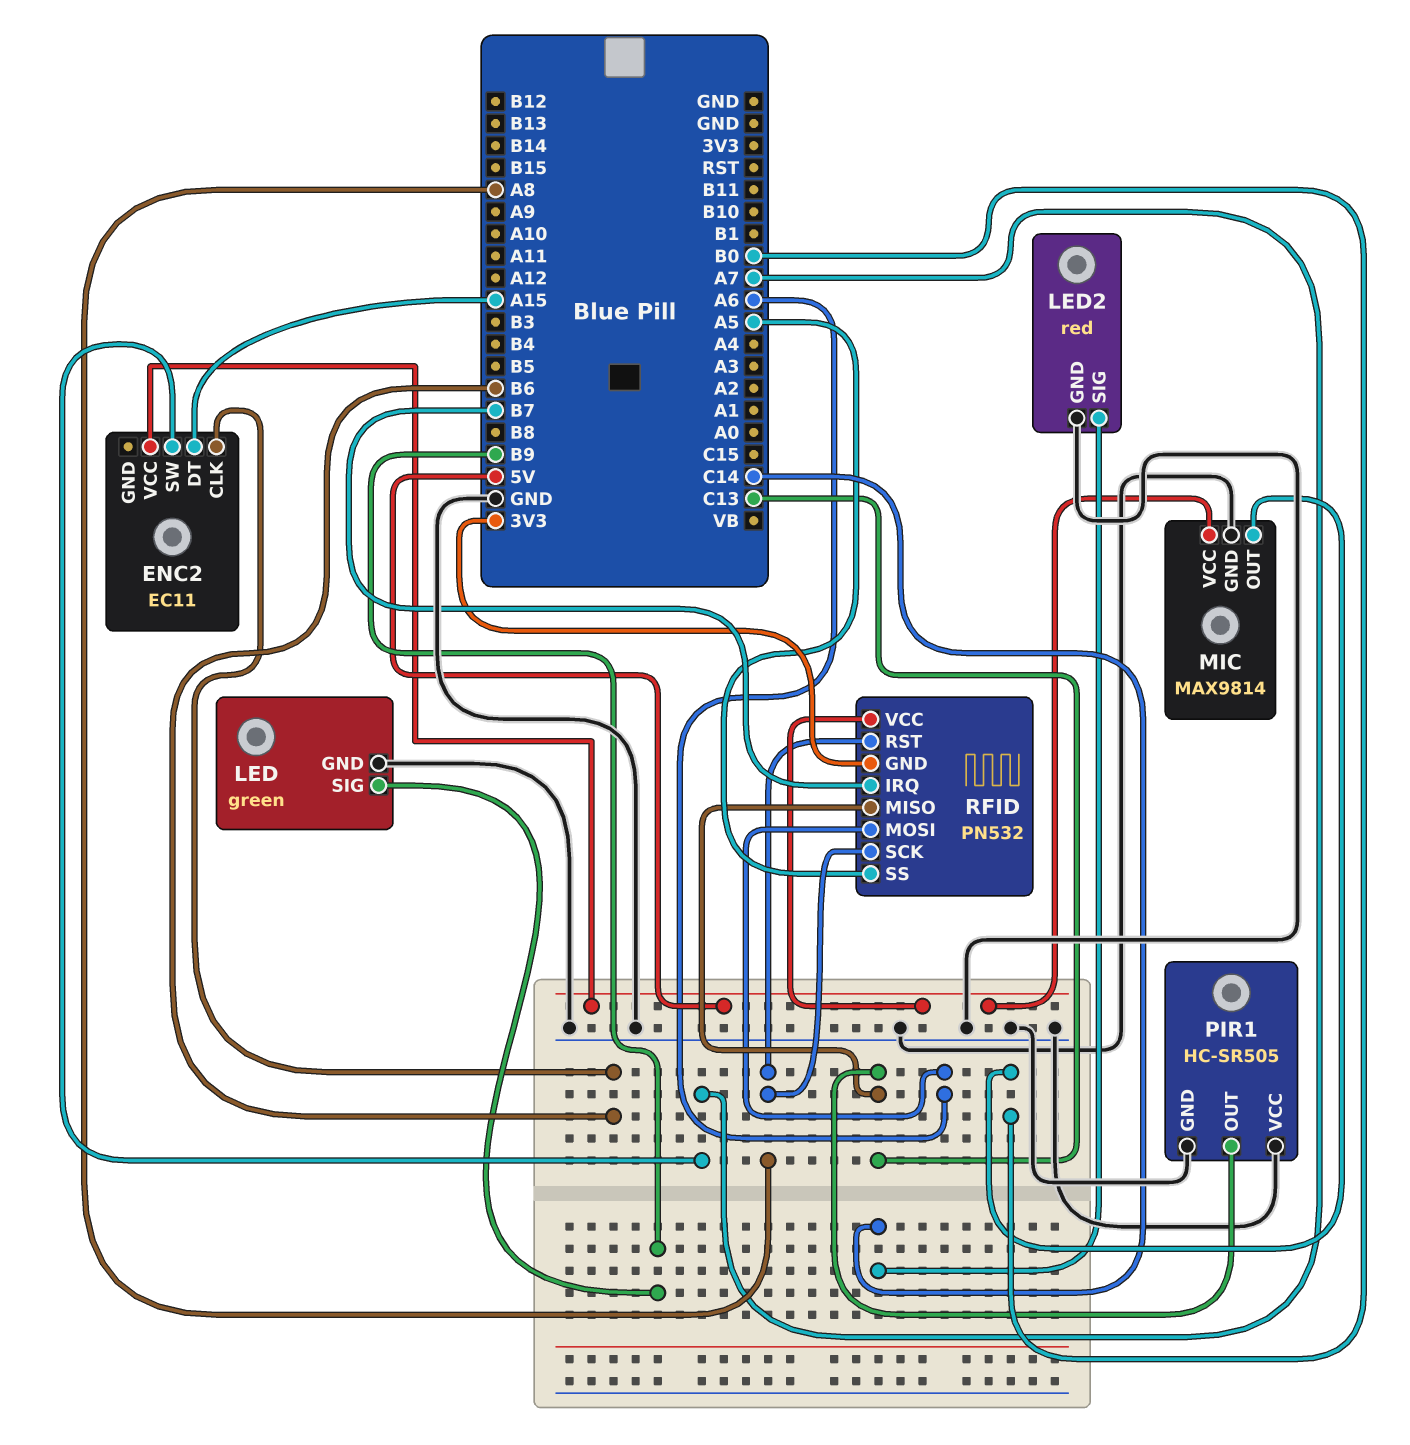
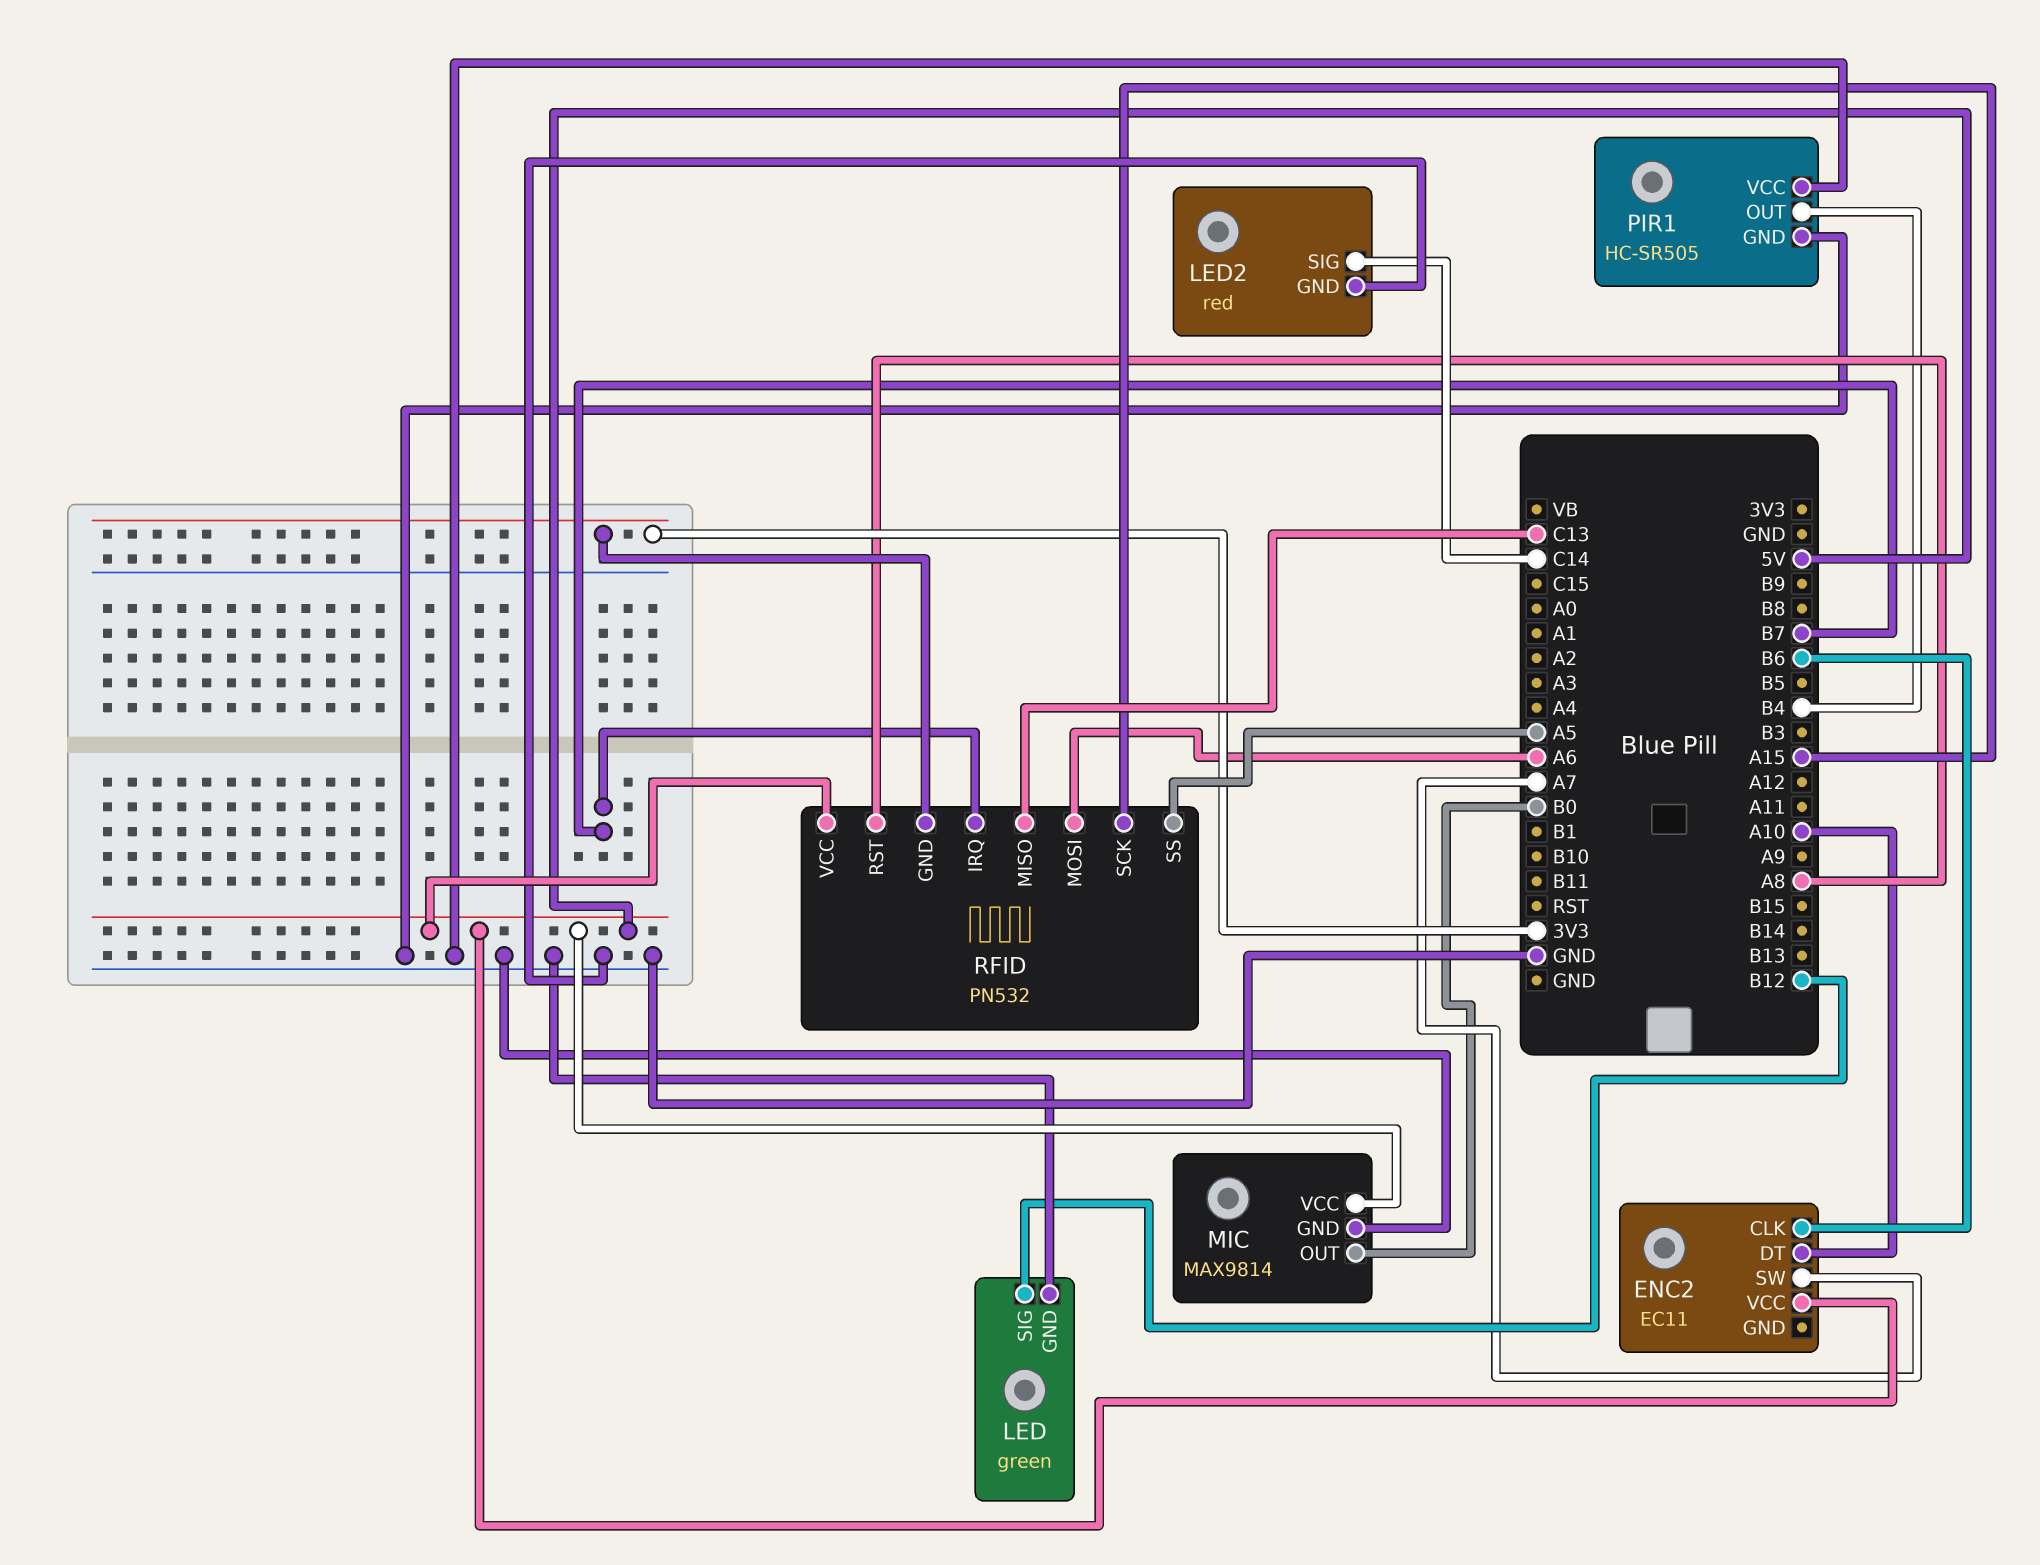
ENC2 pin DT: A15 -> A10
LED pin SIG: B9 -> B12
PIR1 pin OUT: C13 -> B4
RFID pin SCK: A8 -> A15

